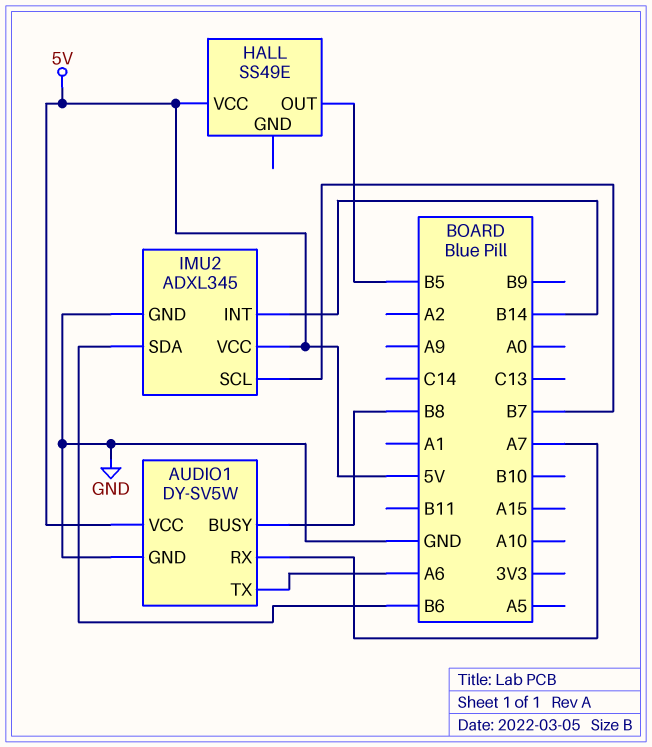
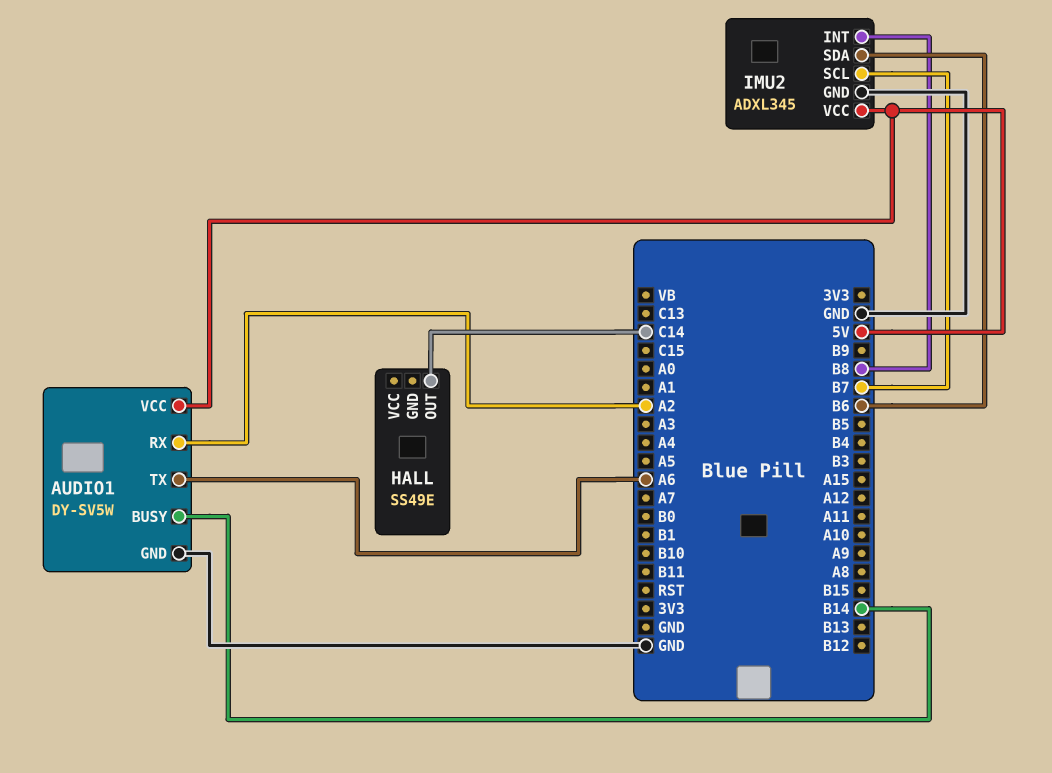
AUDIO1 pin BUSY: B8 -> B14
AUDIO1 pin RX: A7 -> A2
HALL pin OUT: B5 -> C14
HALL pin VCC: 5V -> none
IMU2 pin INT: B14 -> B8

